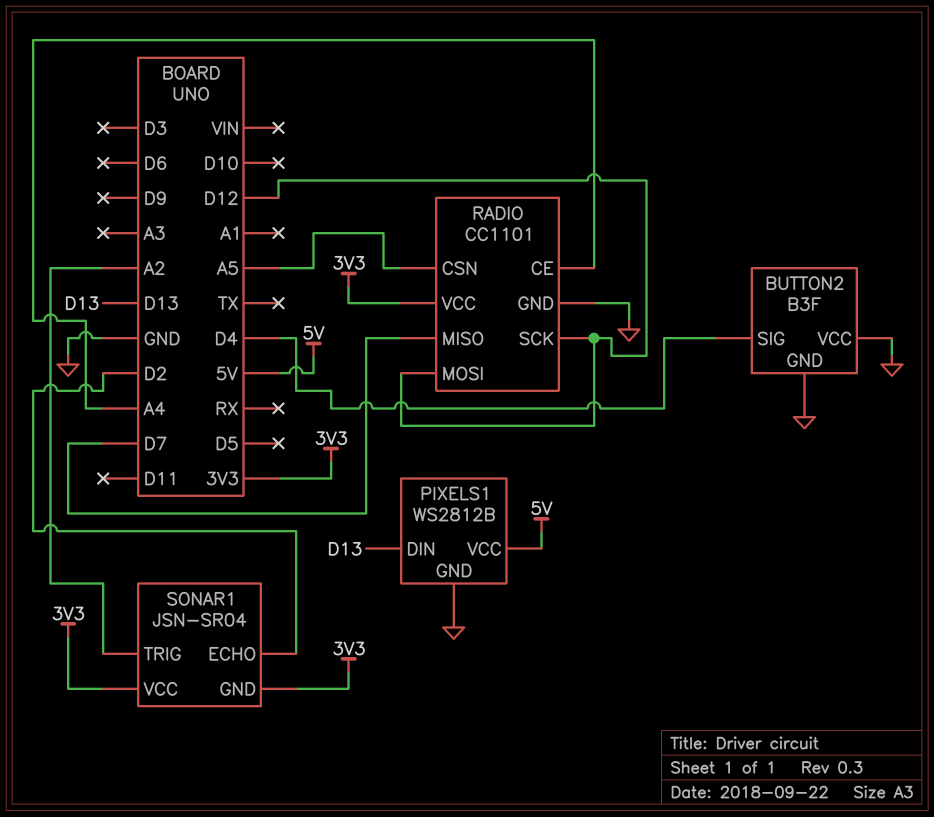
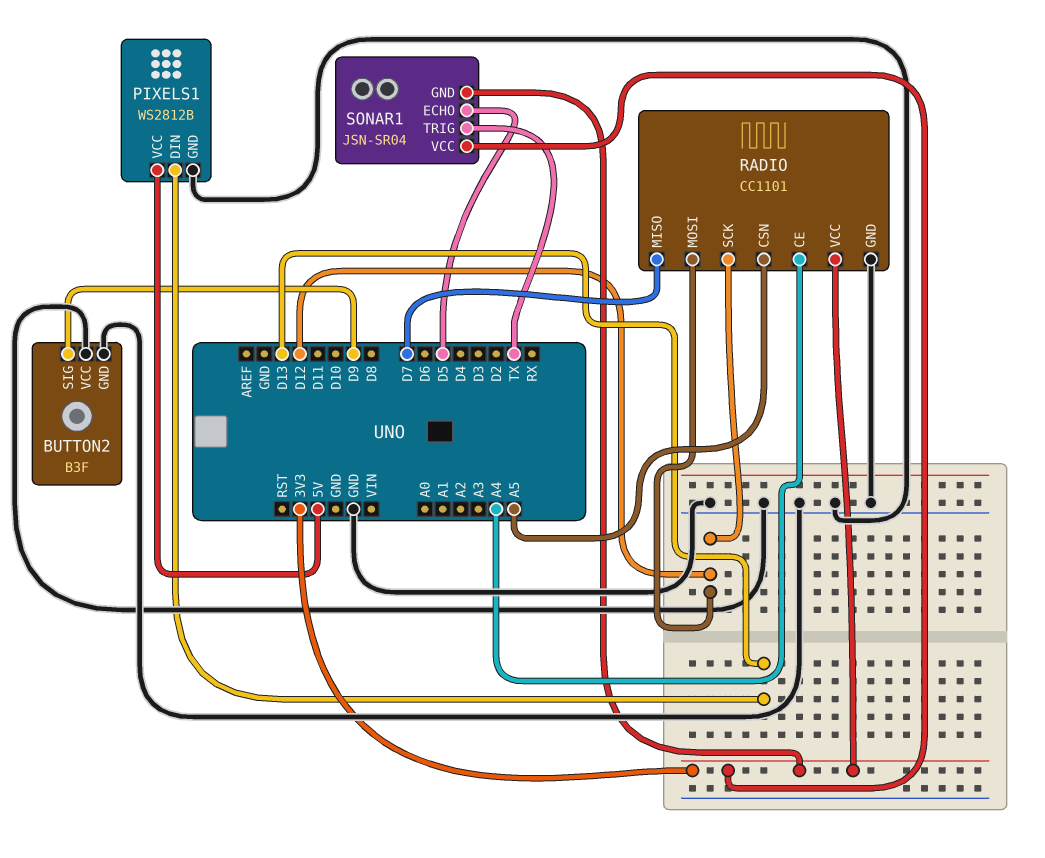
BUTTON2 pin SIG: D4 -> D9
SONAR1 pin ECHO: D2 -> D5
SONAR1 pin TRIG: A2 -> TX

